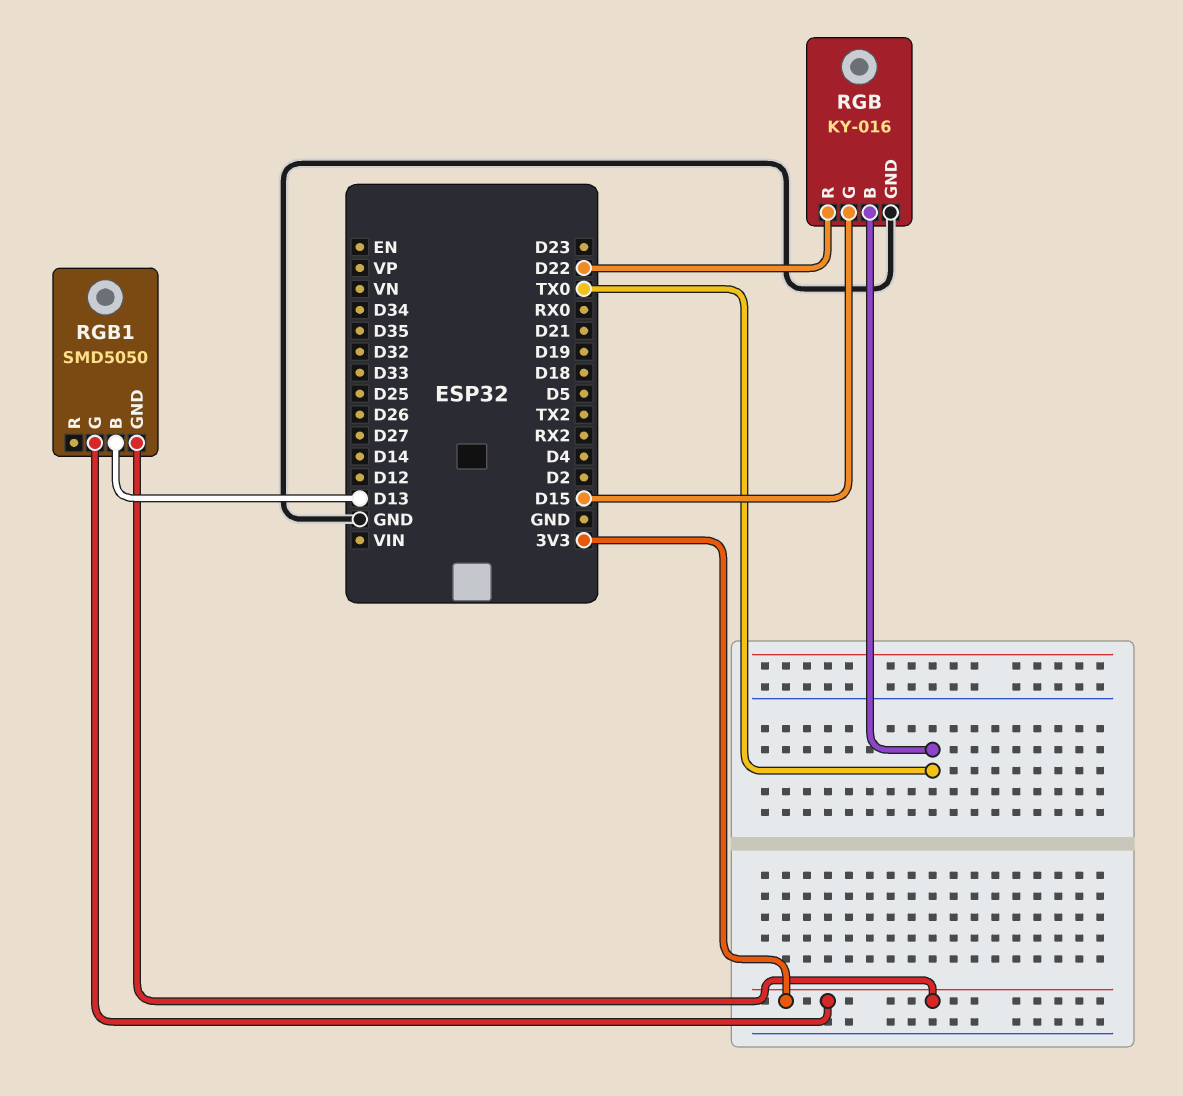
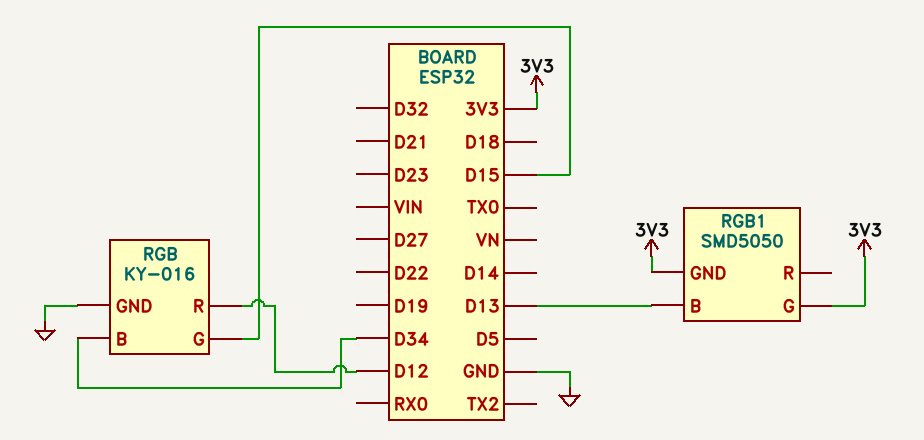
RGB pin B: TX0 -> D34
RGB pin R: D22 -> D12

